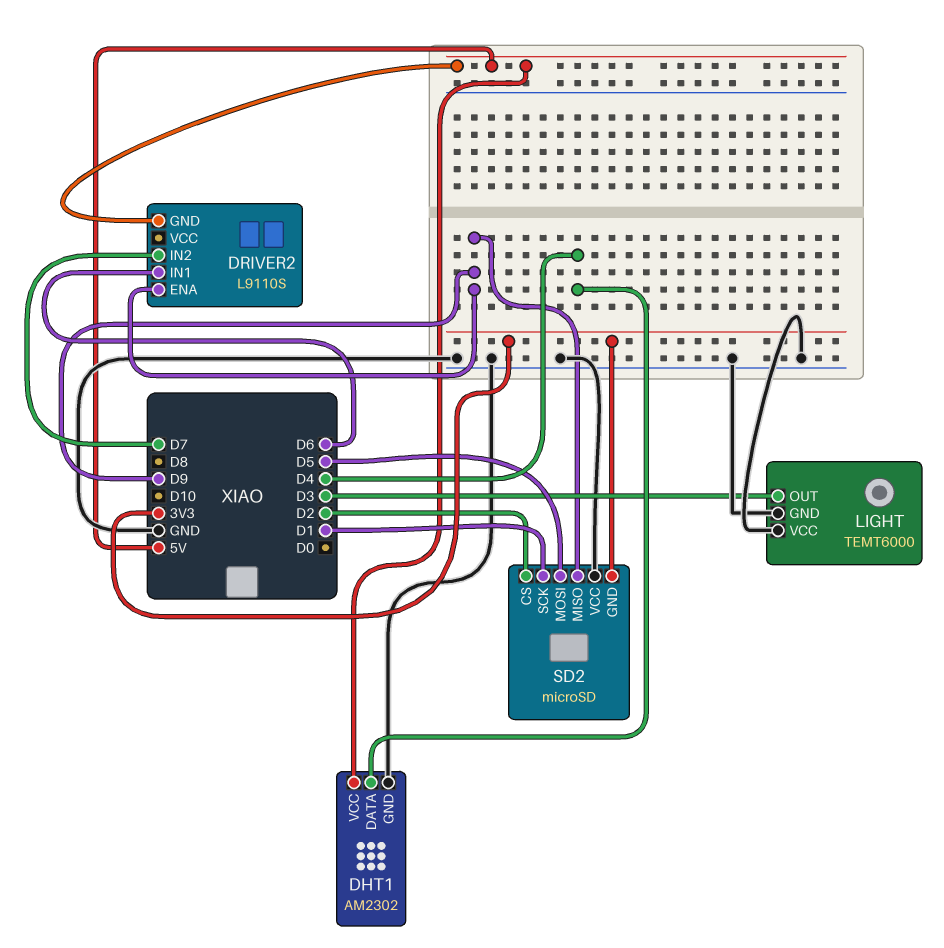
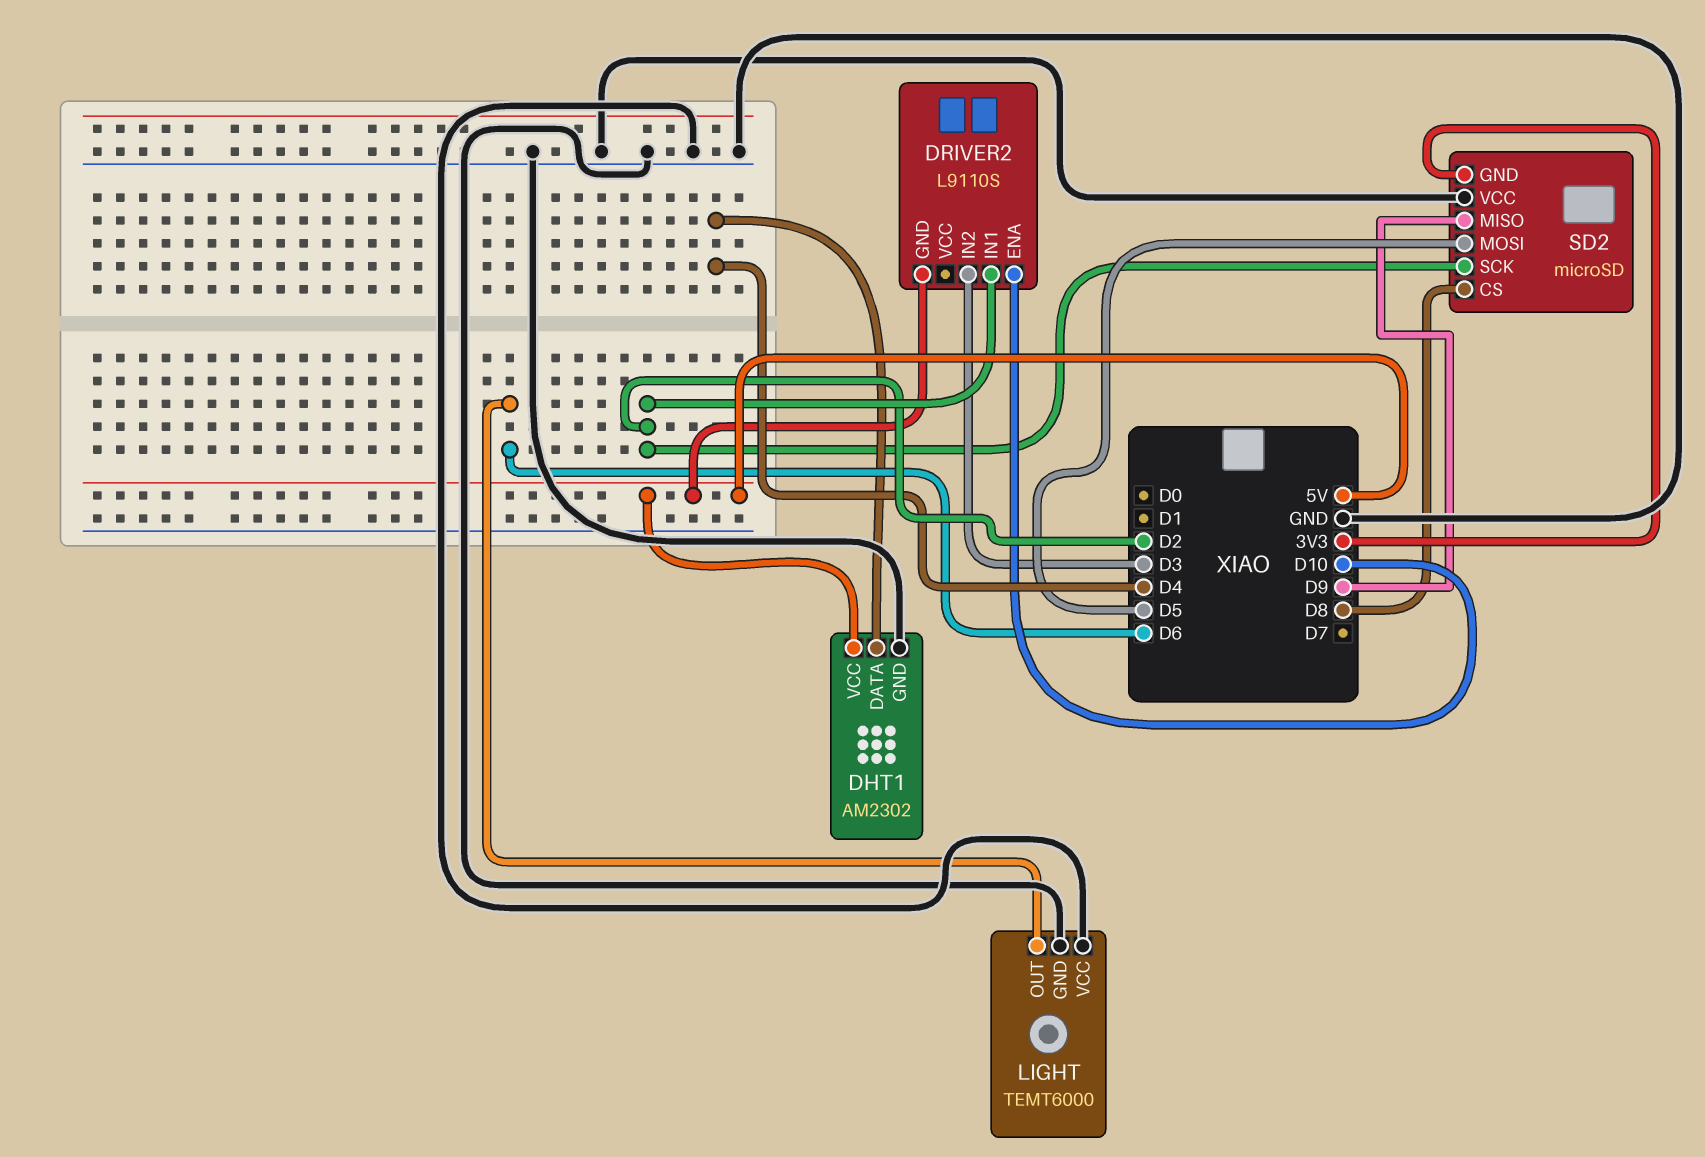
DRIVER2 pin ENA: D9 -> D10
DRIVER2 pin IN1: D6 -> D2
DRIVER2 pin IN2: D7 -> D3
LIGHT pin OUT: D3 -> D6
SD2 pin CS: D2 -> D8
SD2 pin SCK: D1 -> D2

